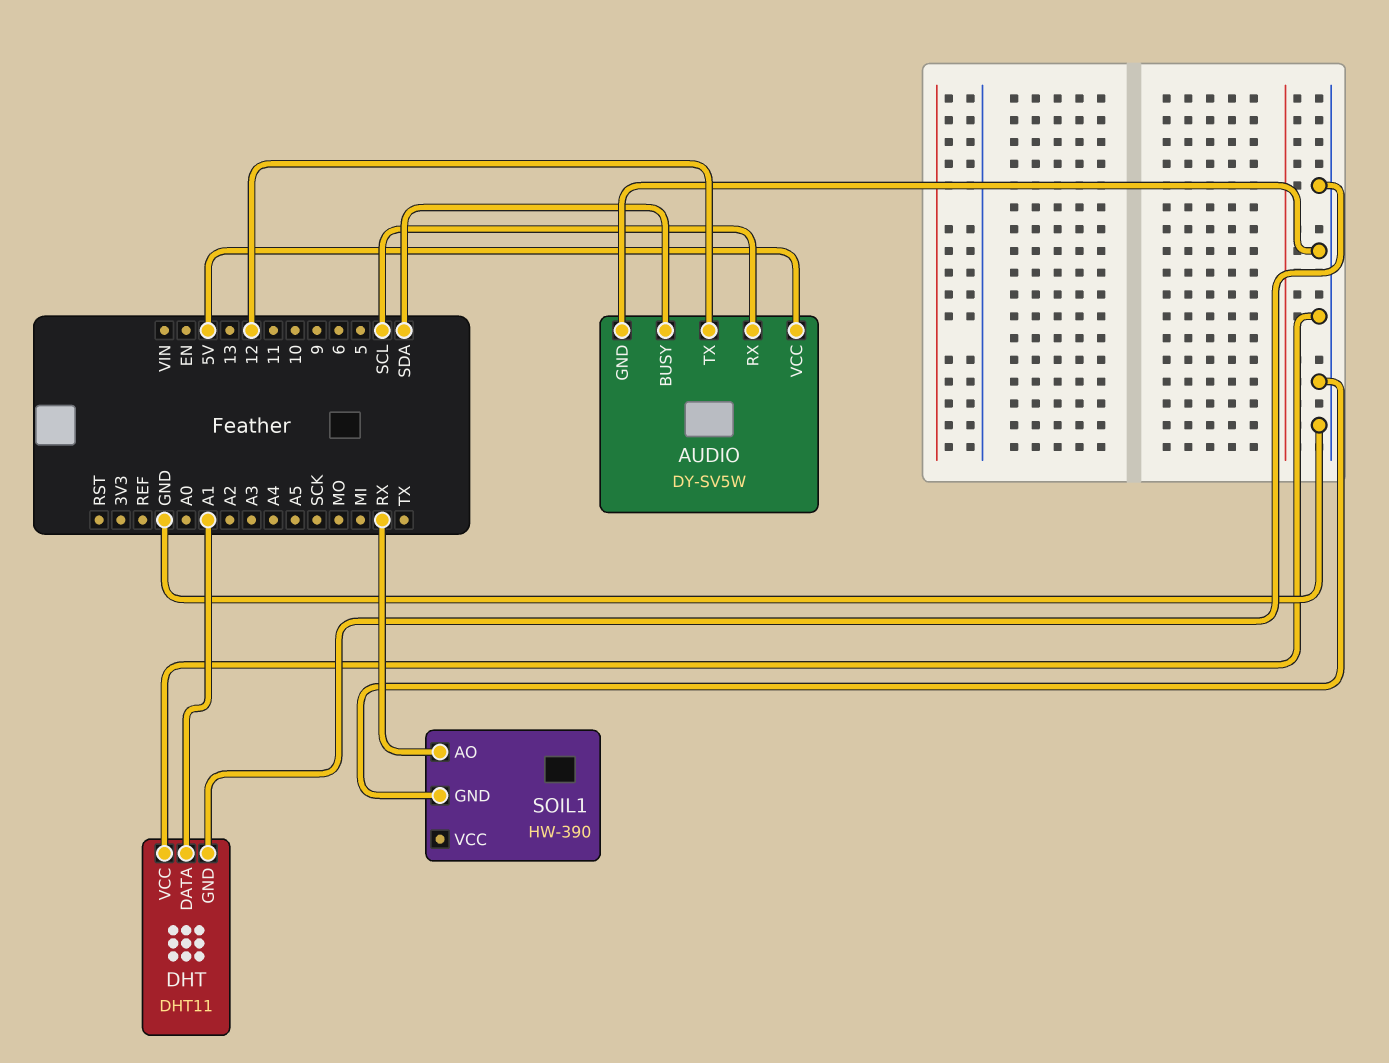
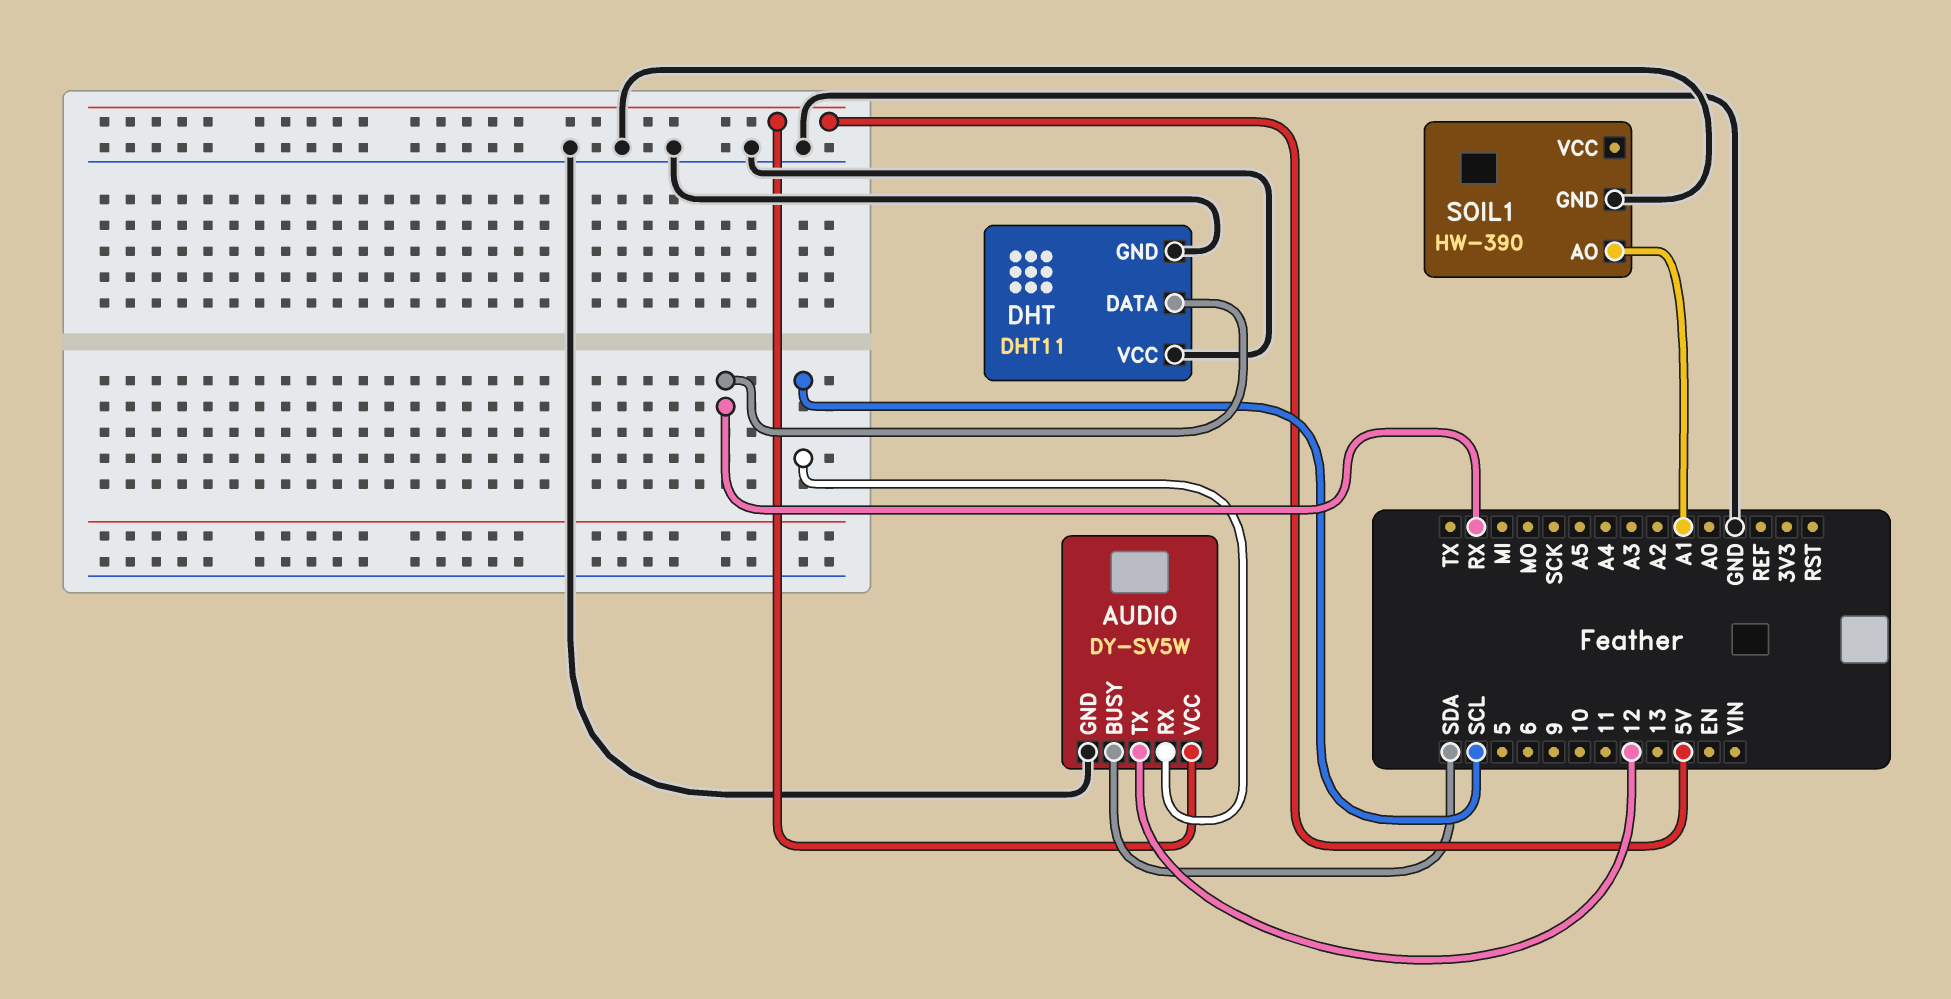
DHT pin DATA: A1 -> RX
SOIL1 pin AO: RX -> A1

